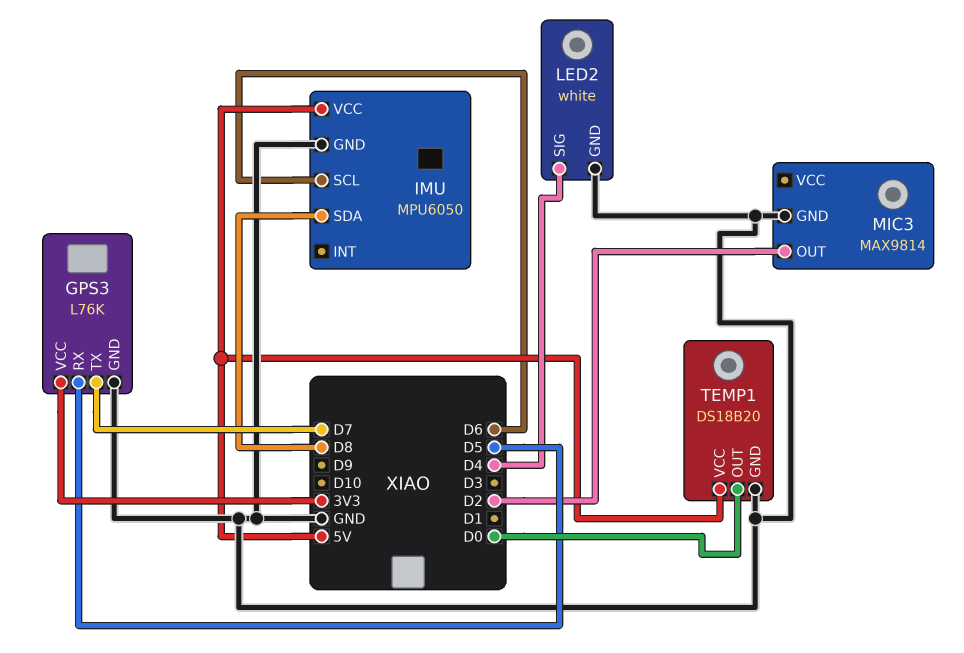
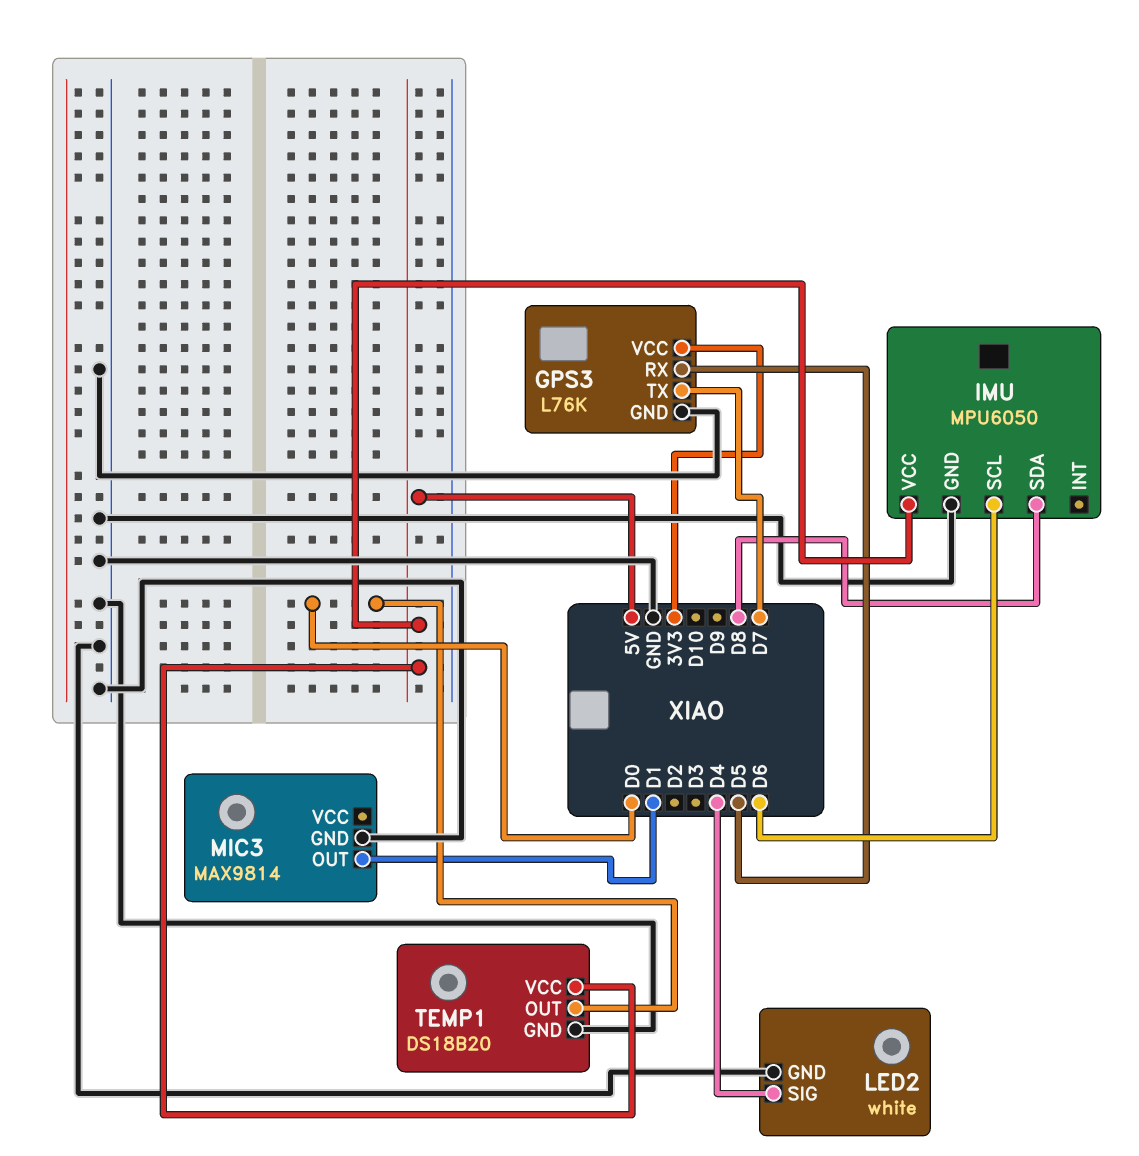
MIC3 pin OUT: D2 -> D1

